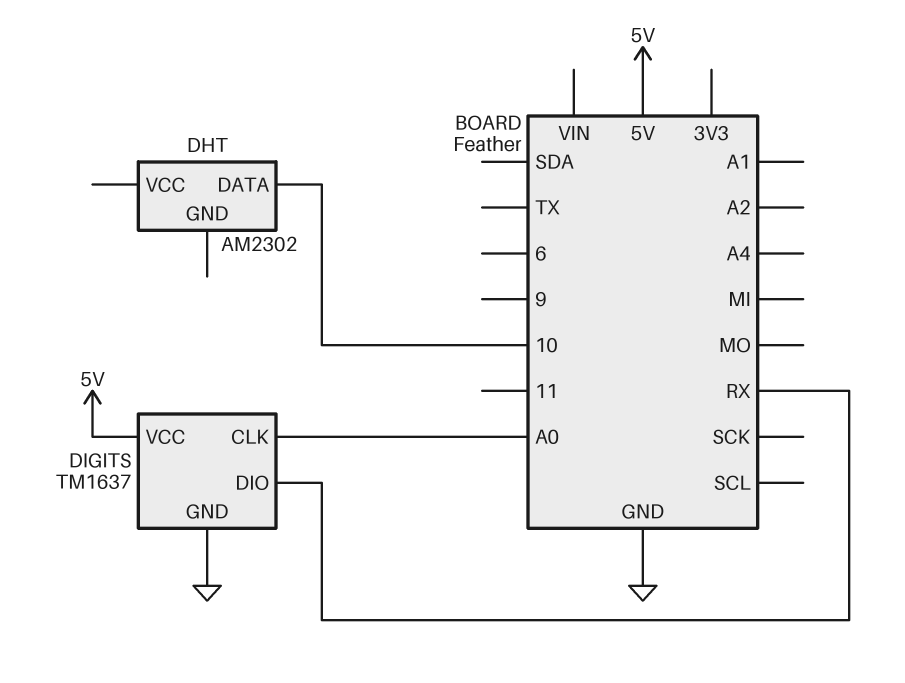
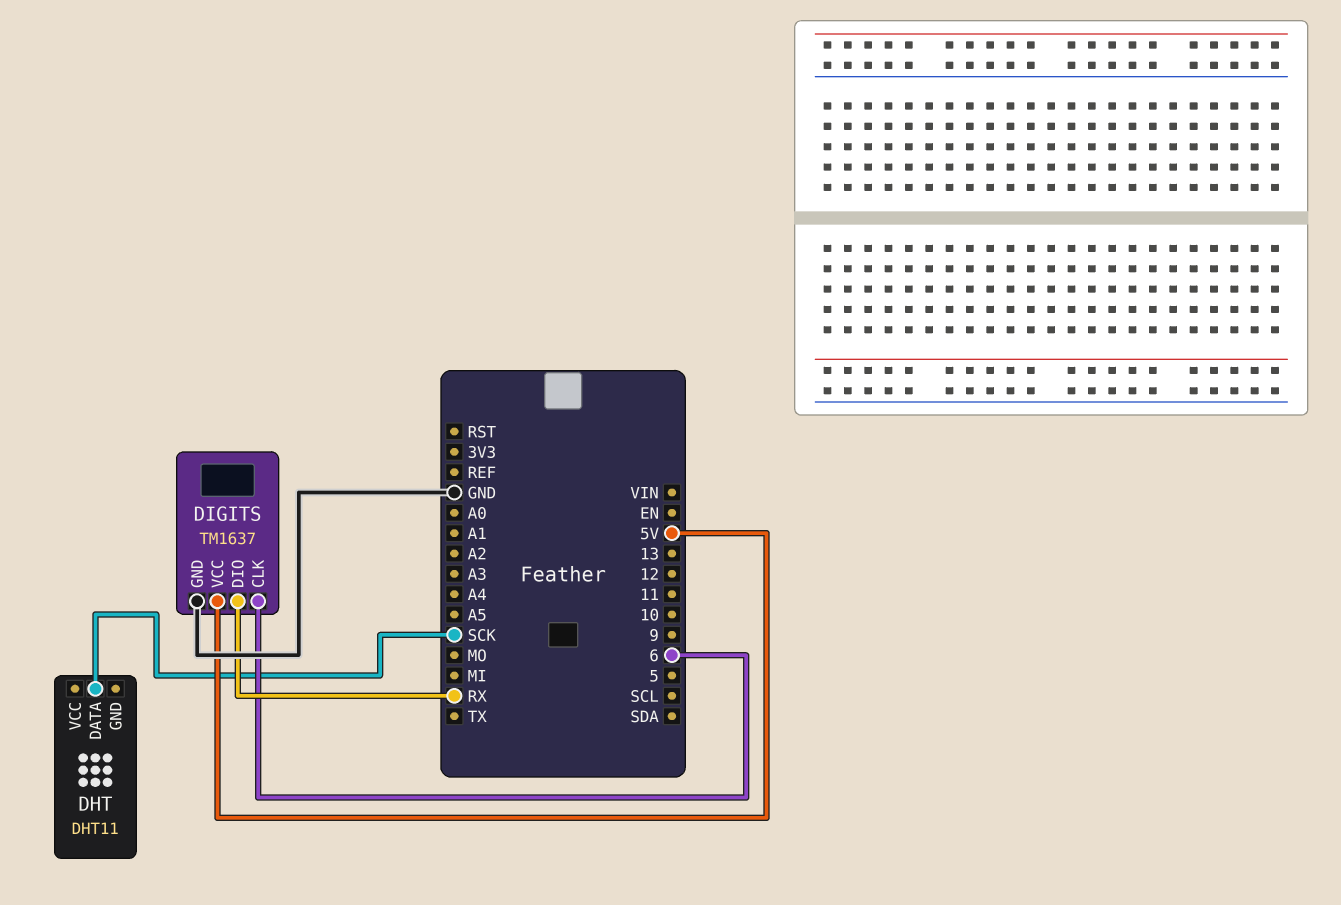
DHT: AM2302 -> DHT11
DHT pin DATA: 10 -> SCK
DIGITS pin CLK: A0 -> 6

